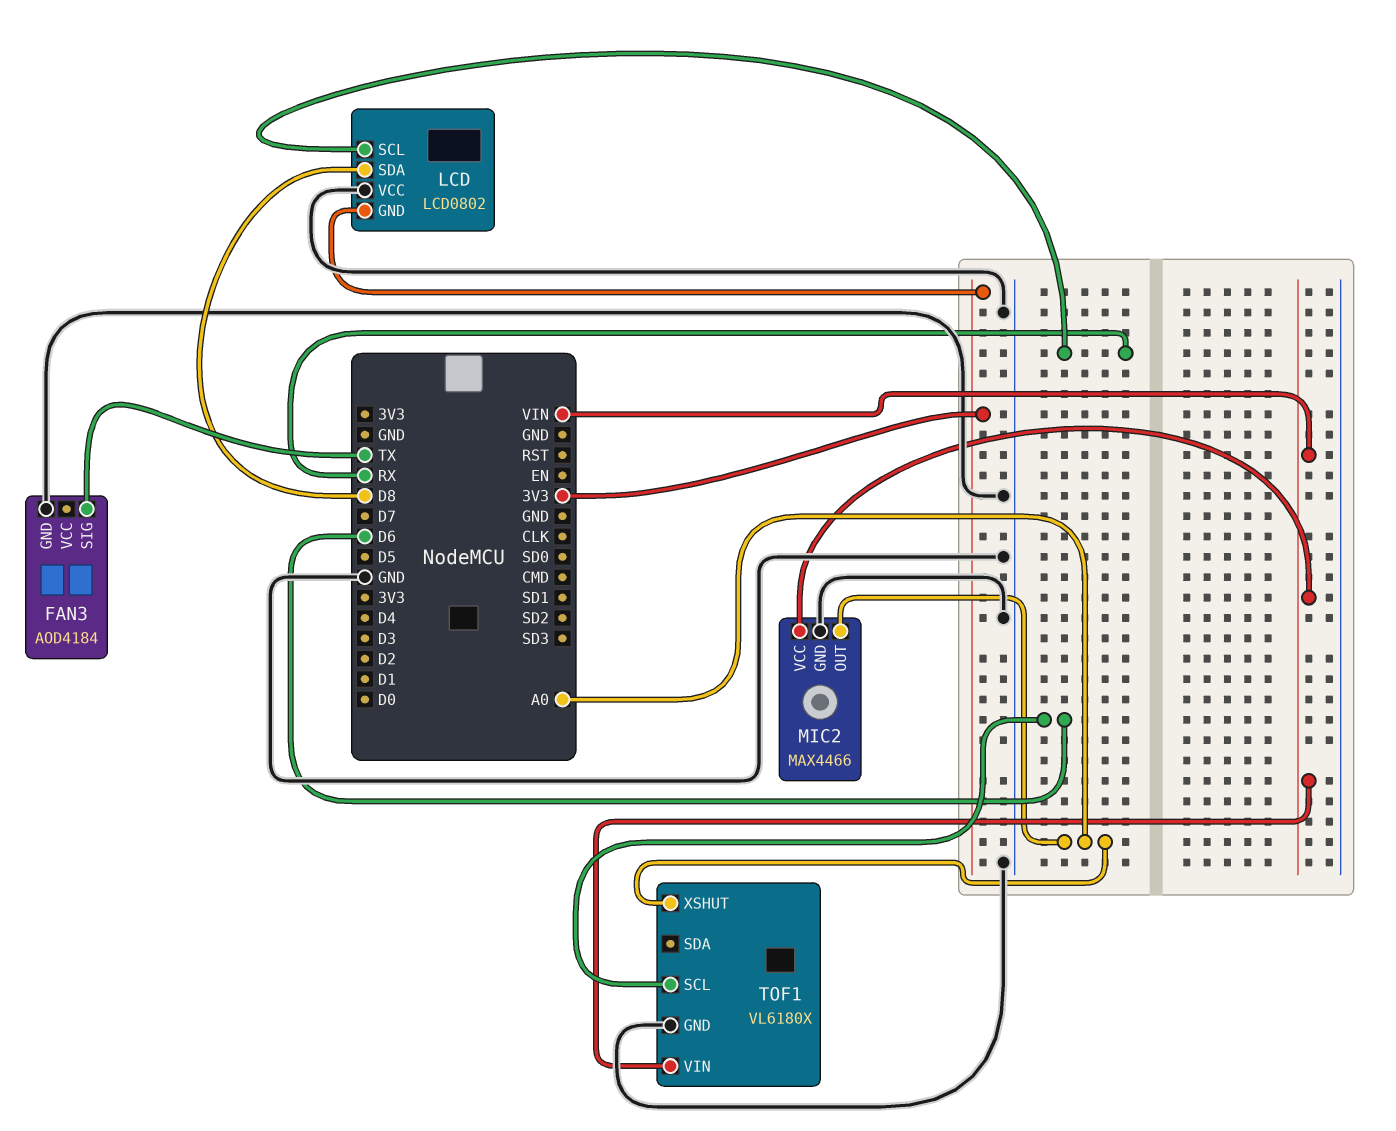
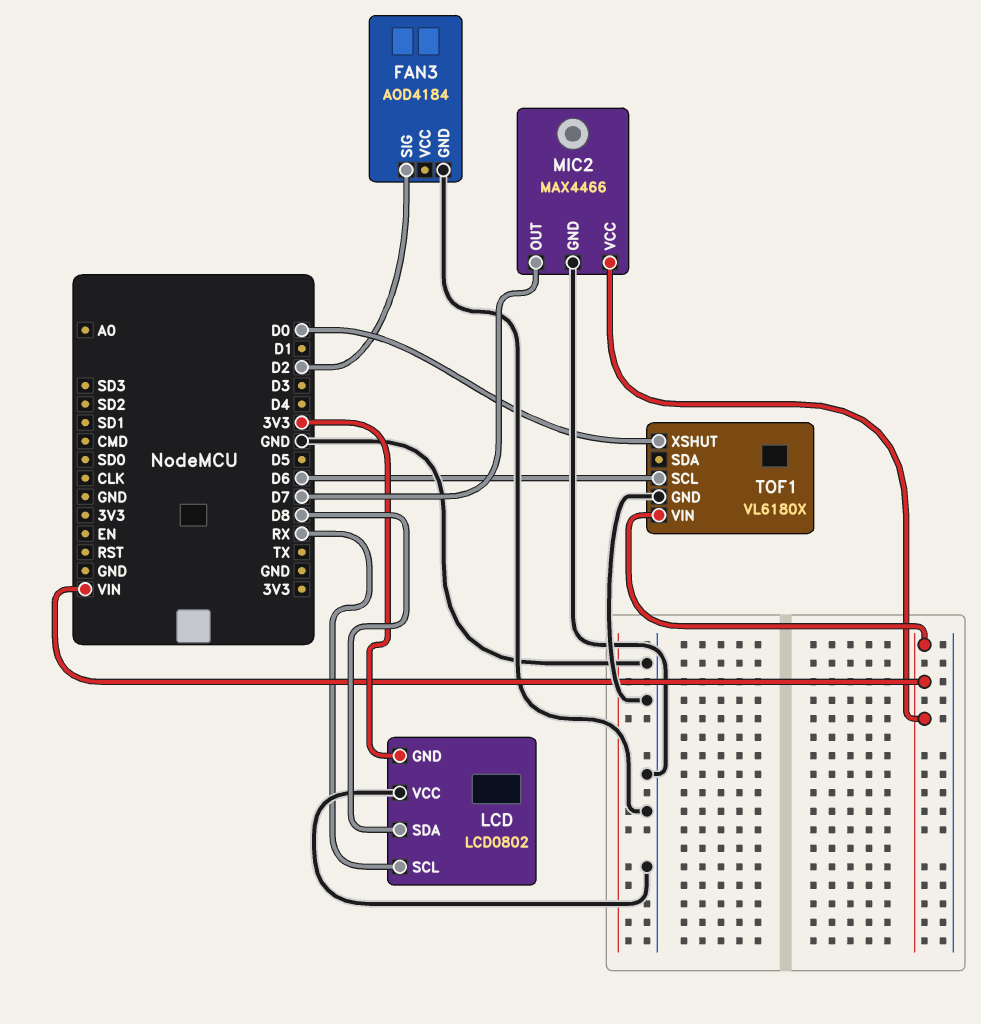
FAN3 pin SIG: TX -> D2
MIC2 pin OUT: A0 -> D7
TOF1 pin XSHUT: A0 -> D0

